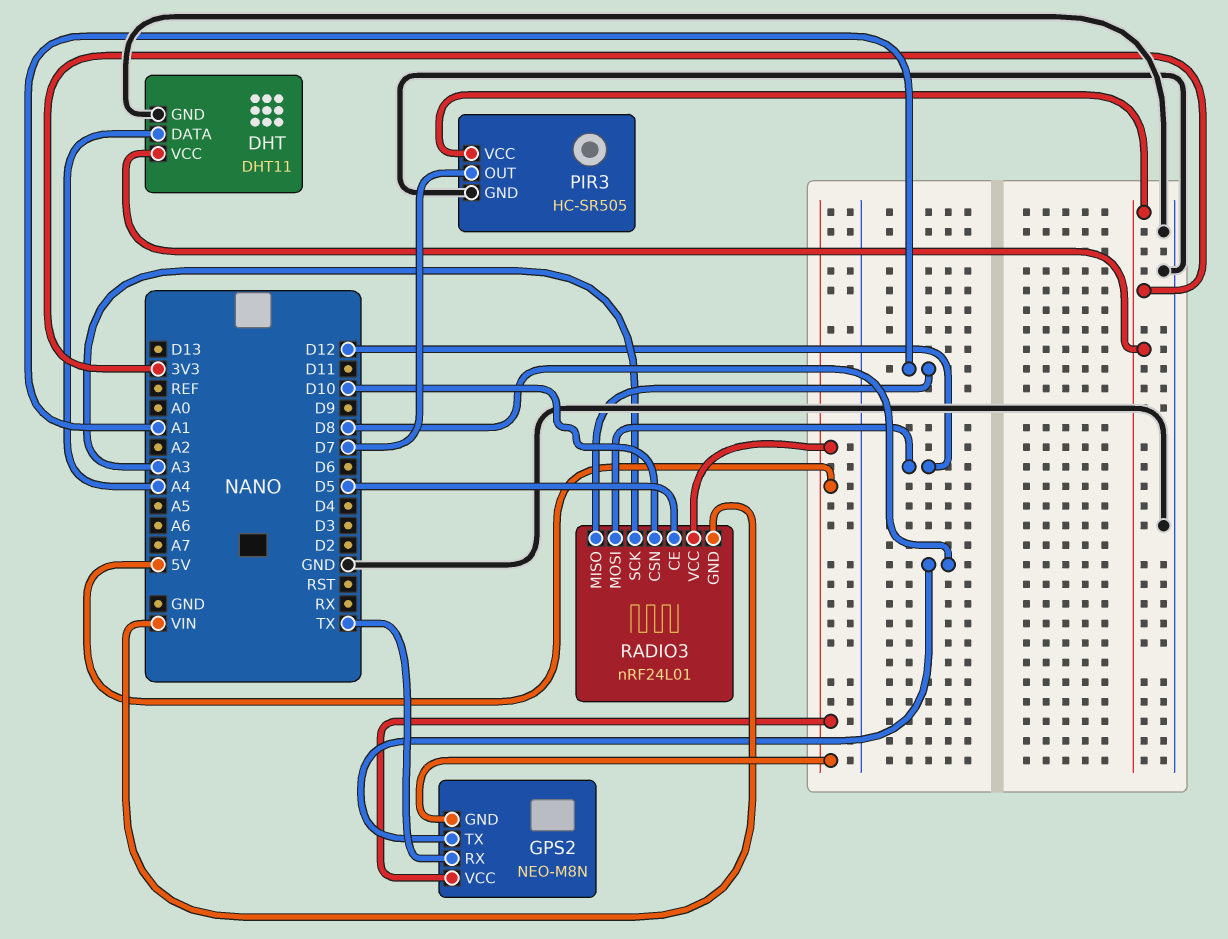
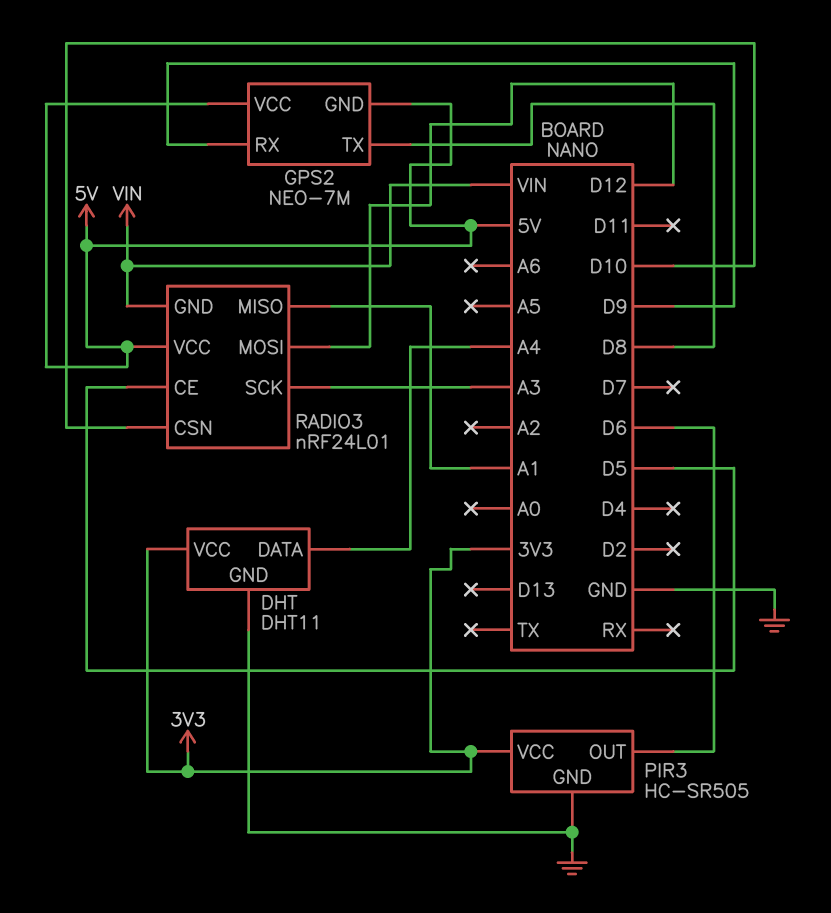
GPS2: NEO-M8N -> NEO-7M
GPS2 pin RX: TX -> D9
PIR3 pin OUT: D7 -> D6

